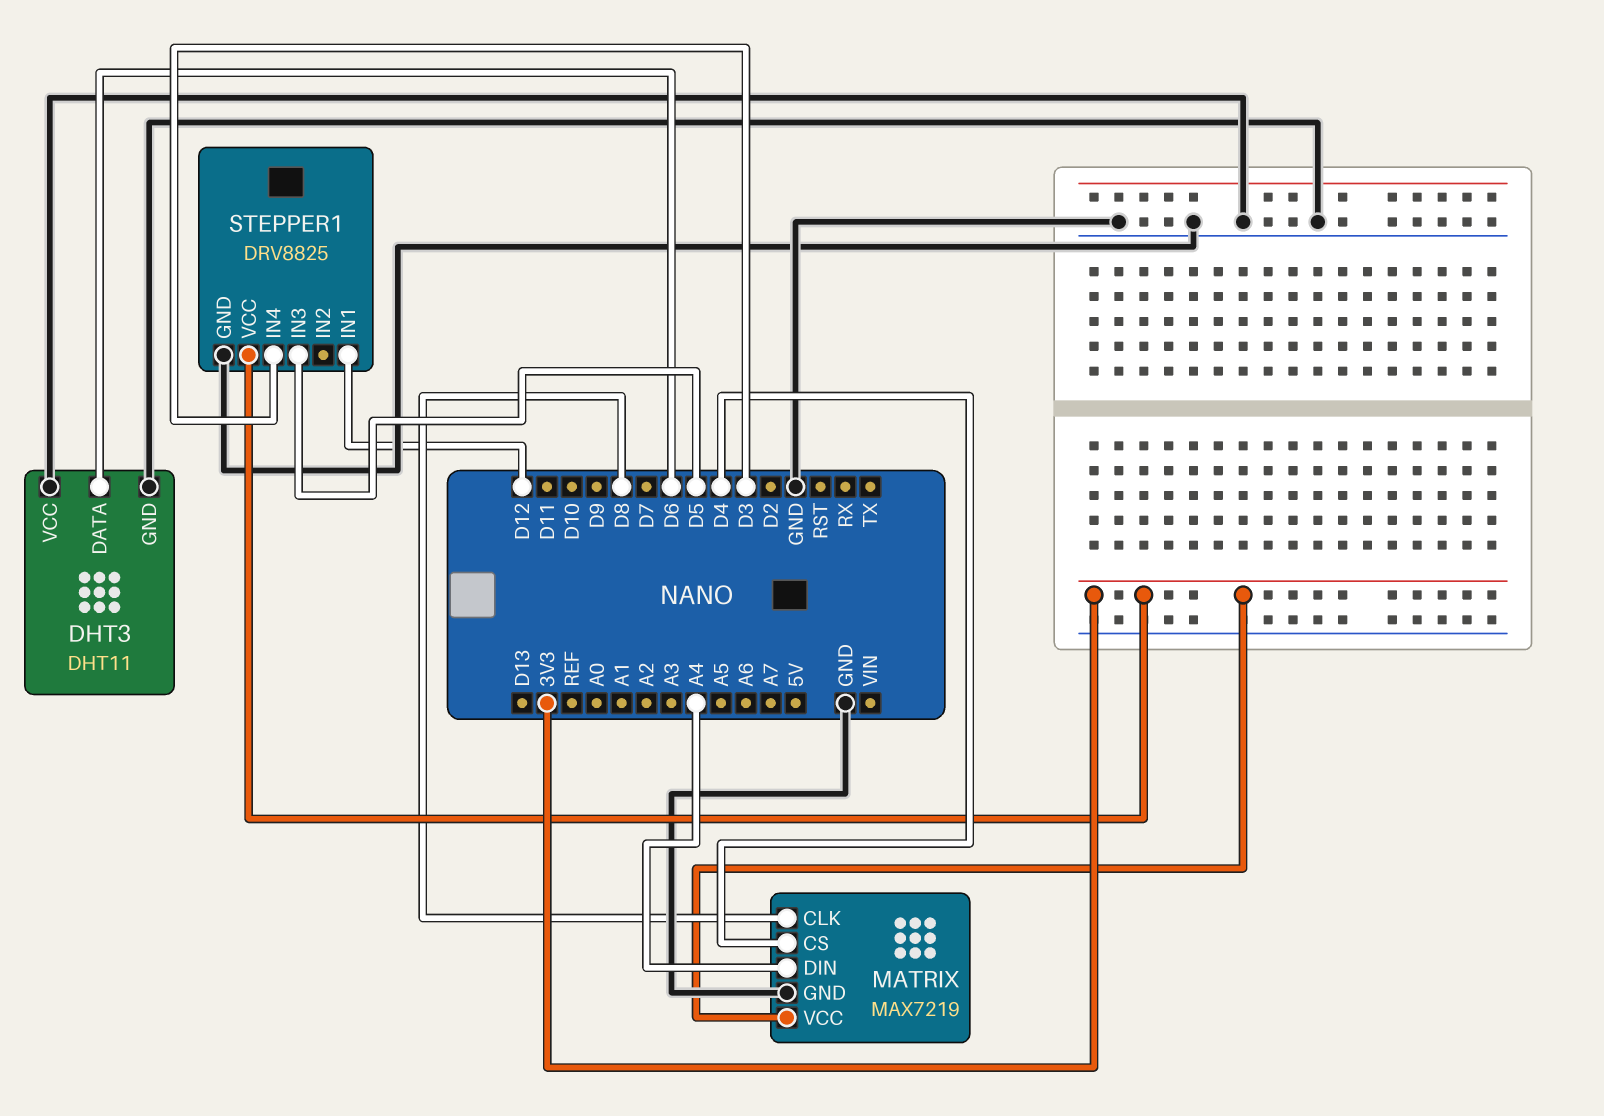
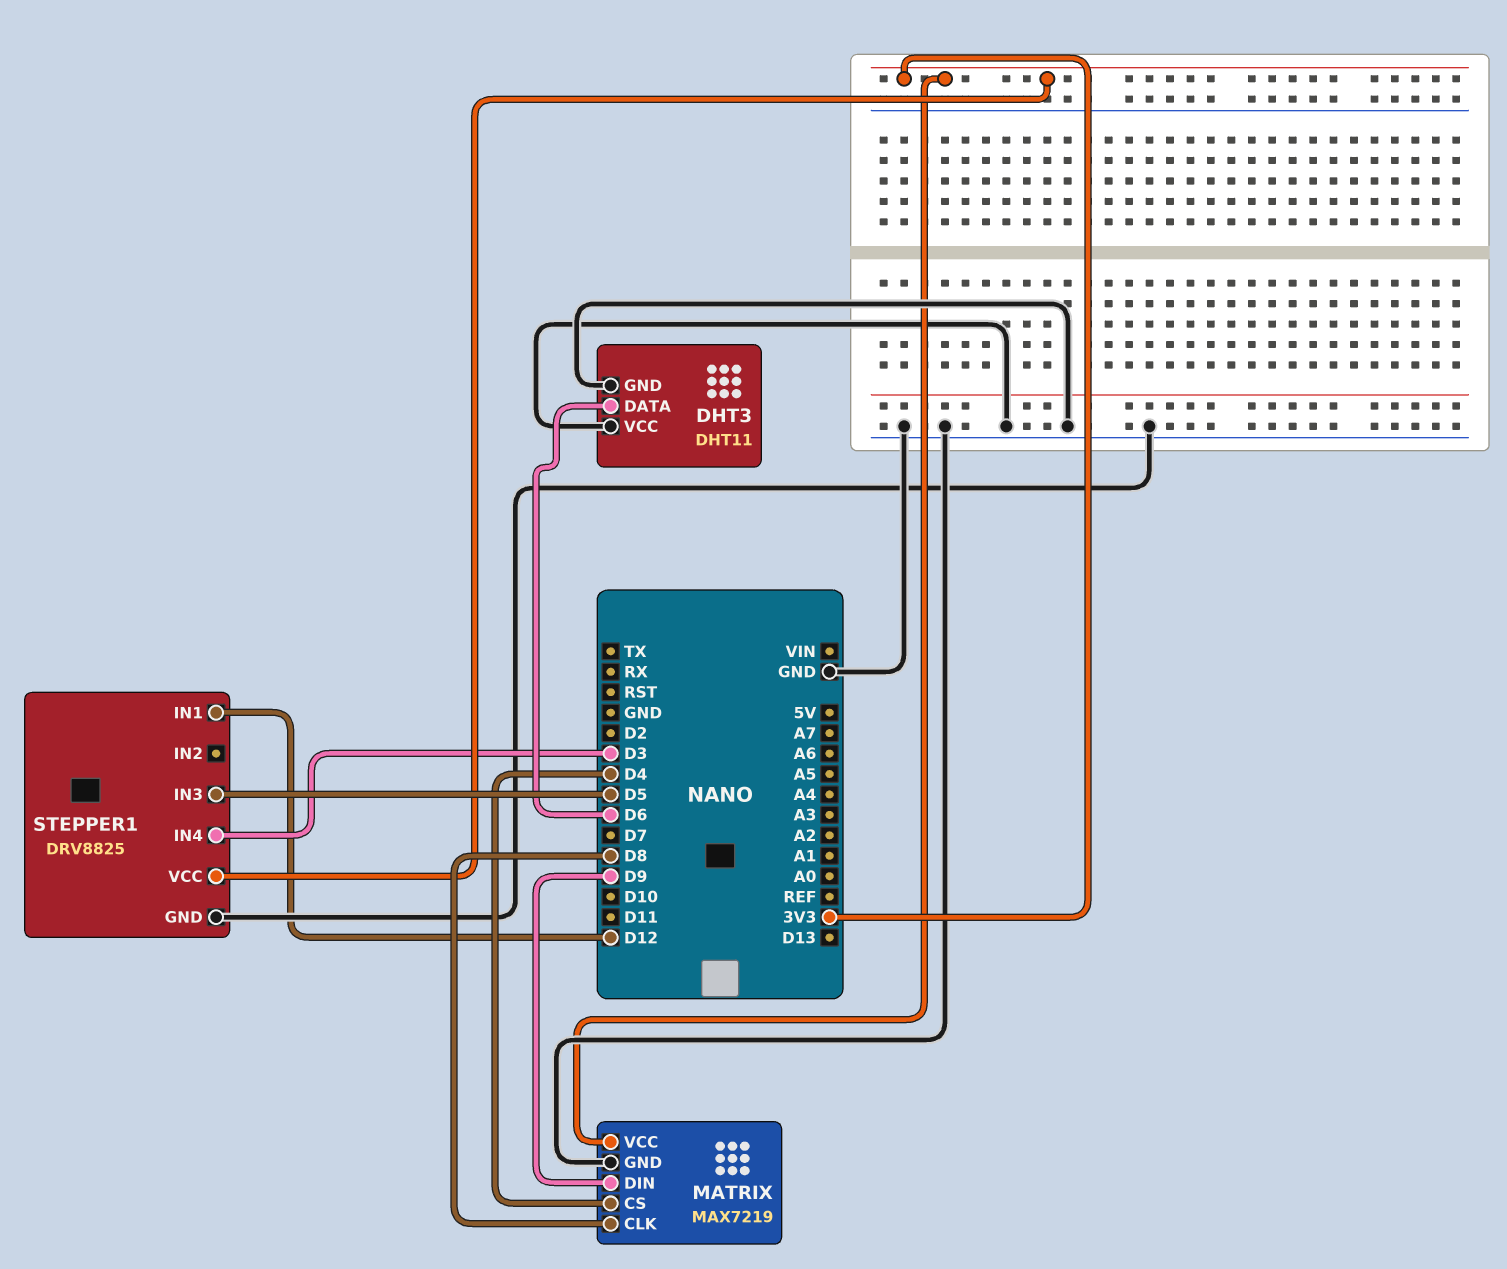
MATRIX pin DIN: A4 -> D9

